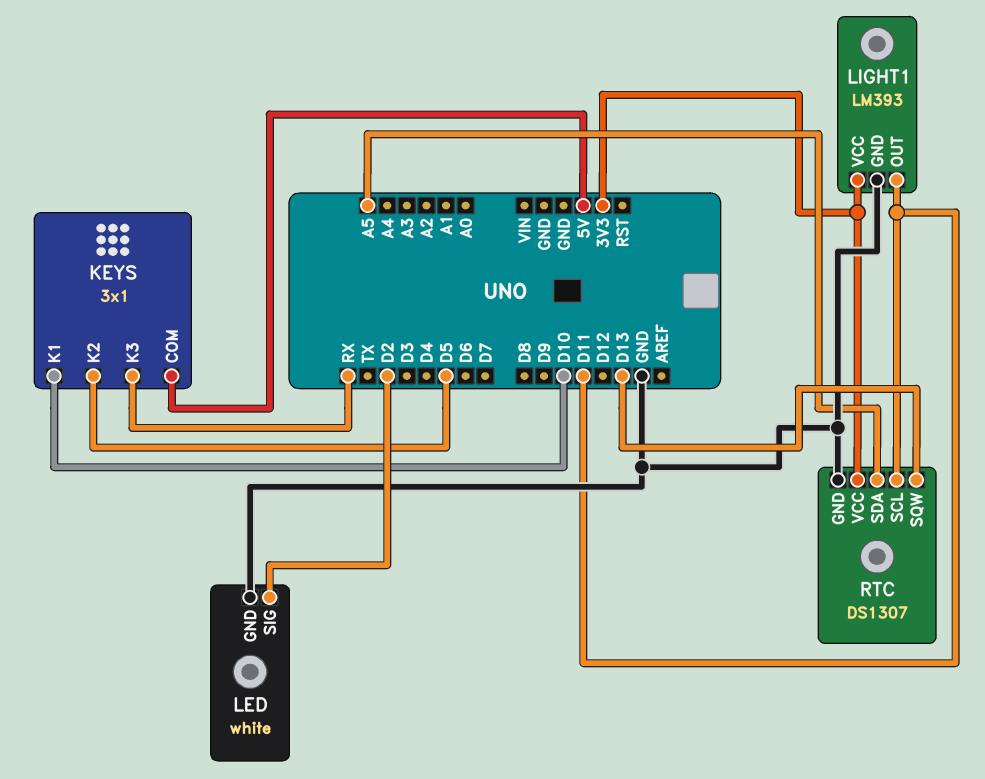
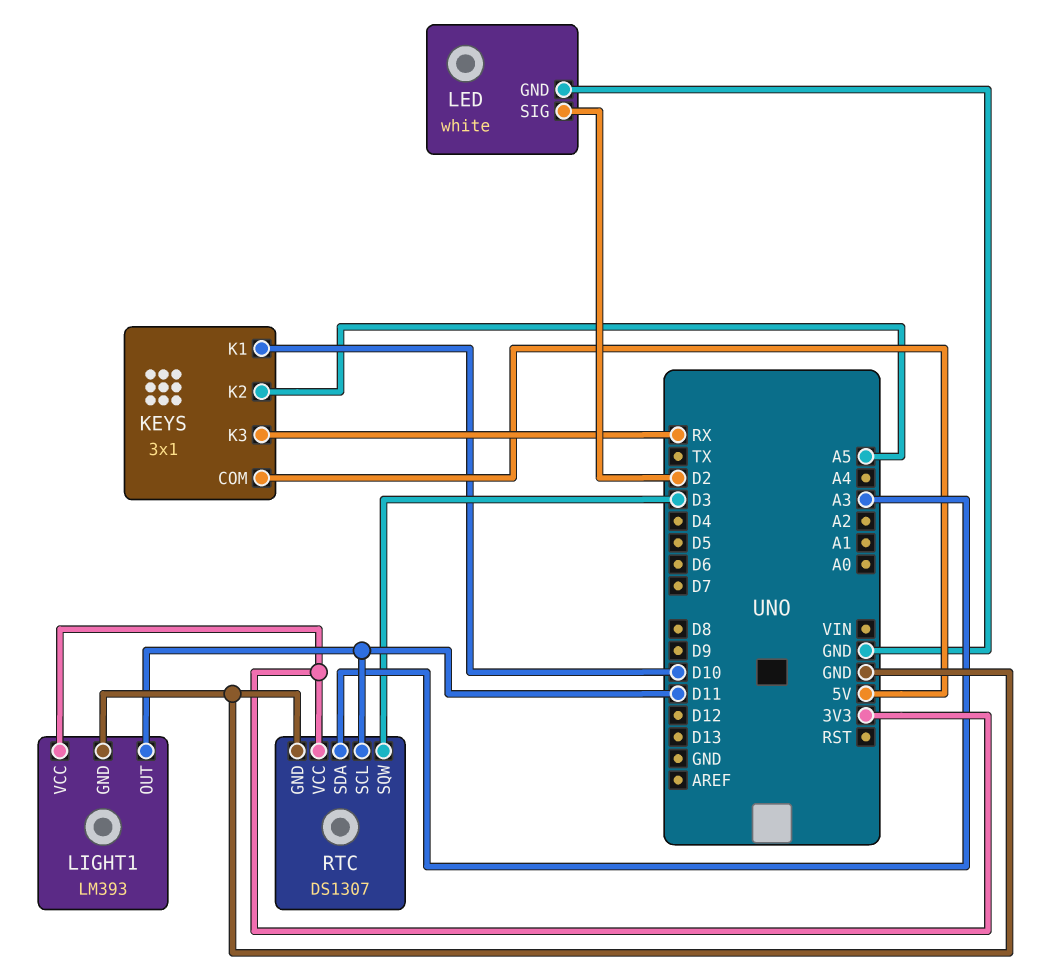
KEYS pin K2: D5 -> A5
RTC pin SDA: A5 -> A3
RTC pin SQW: D13 -> D3

